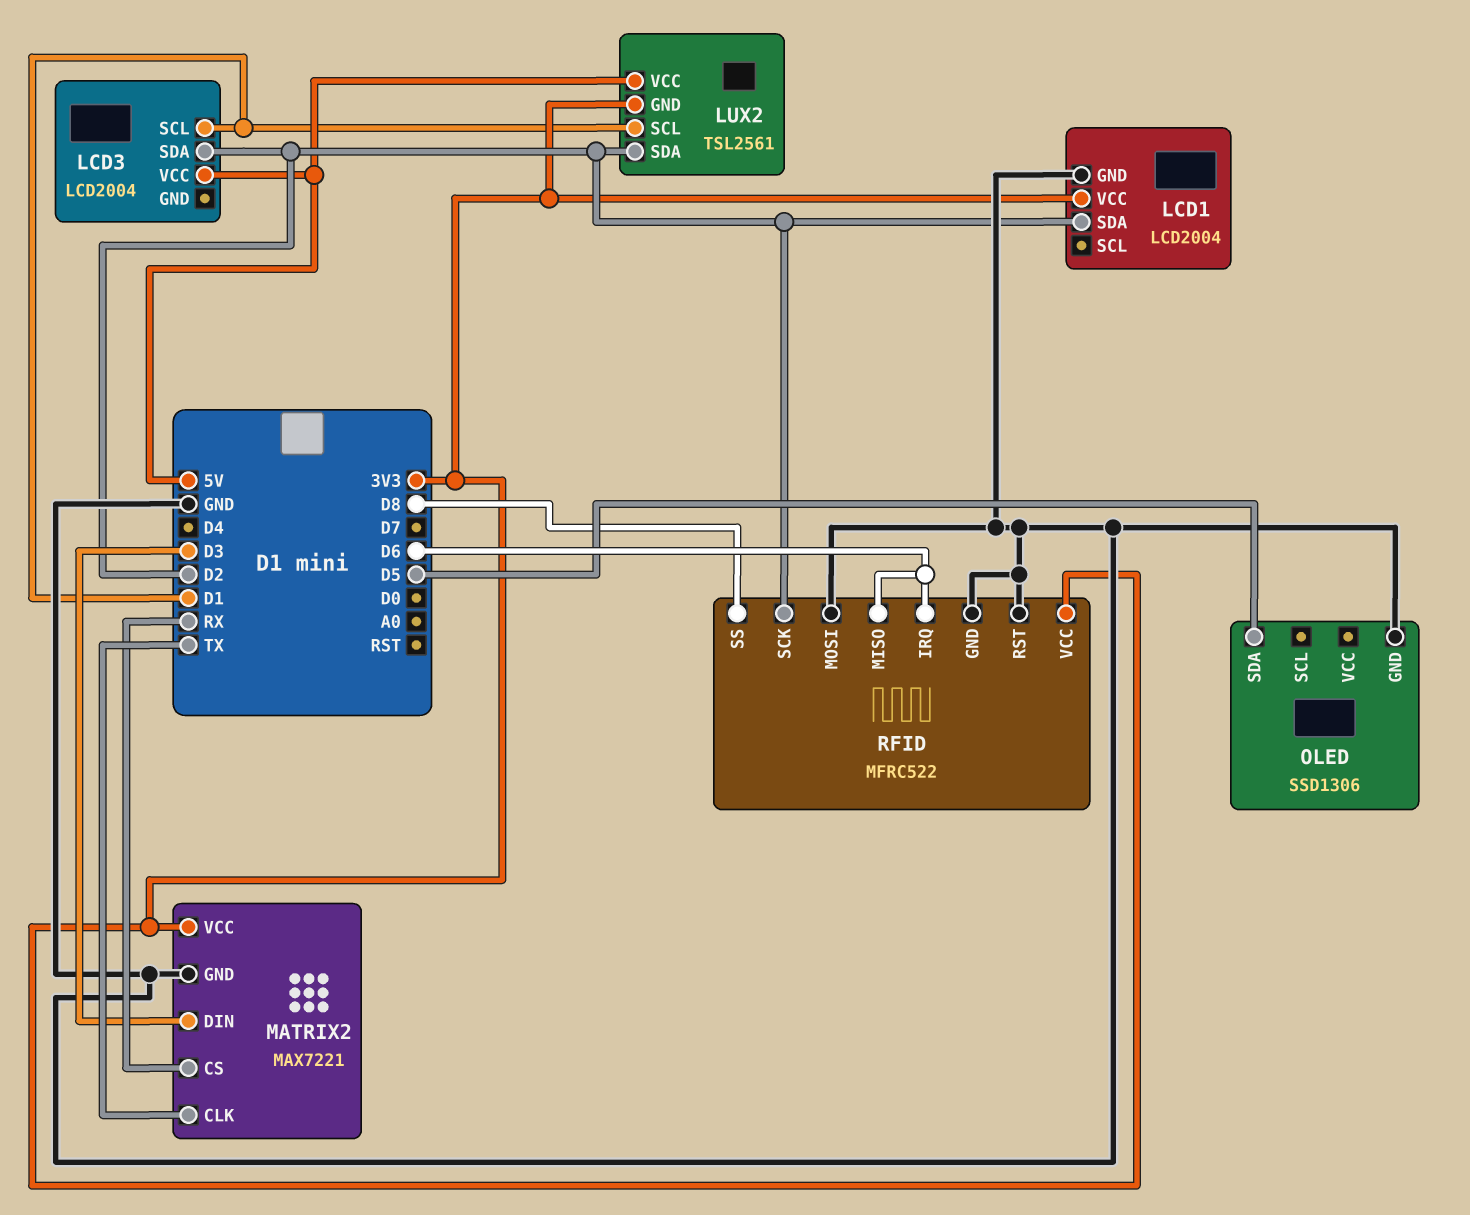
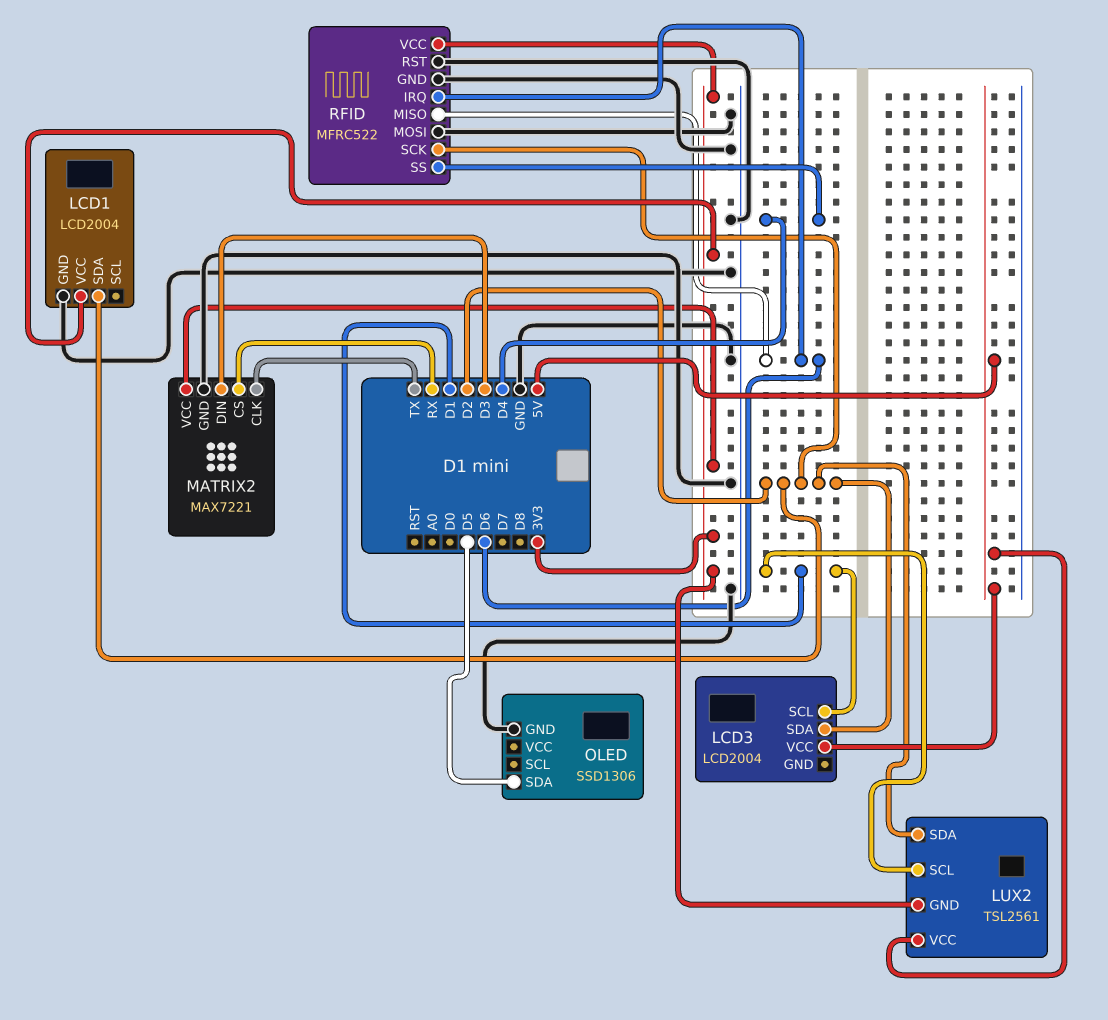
RFID pin SS: D8 -> D4

